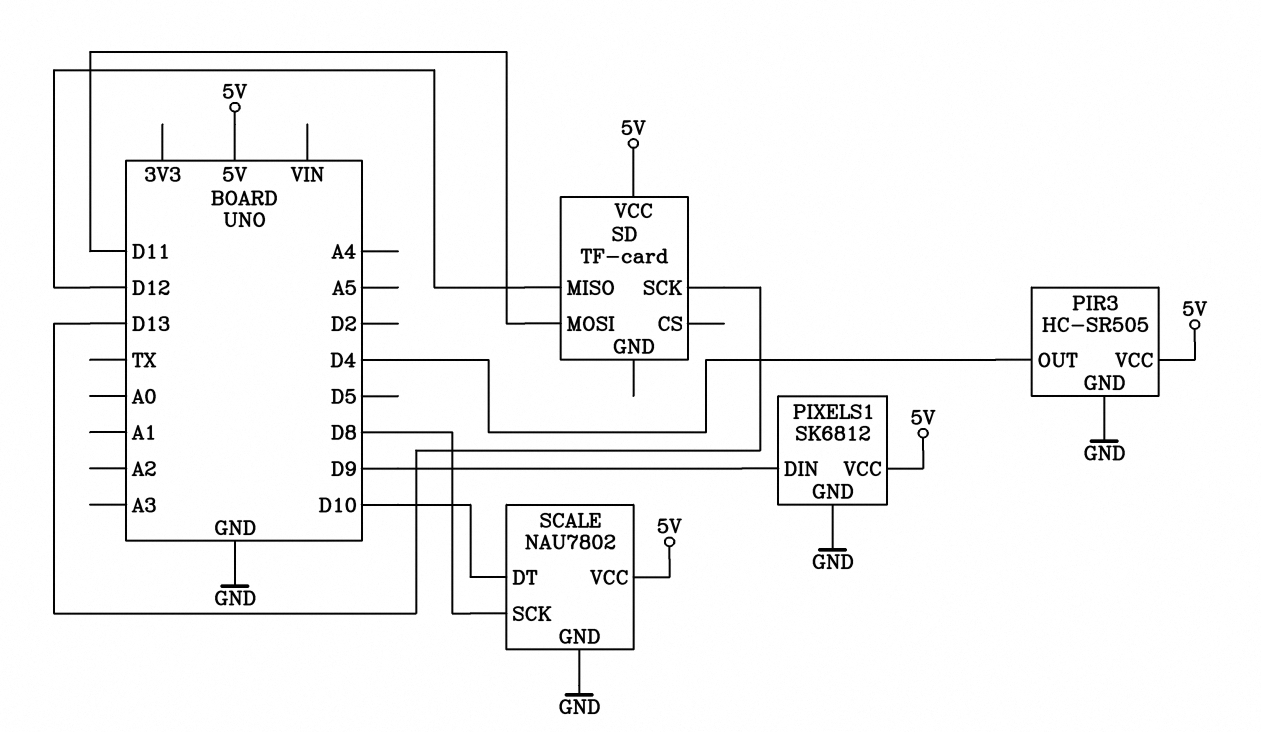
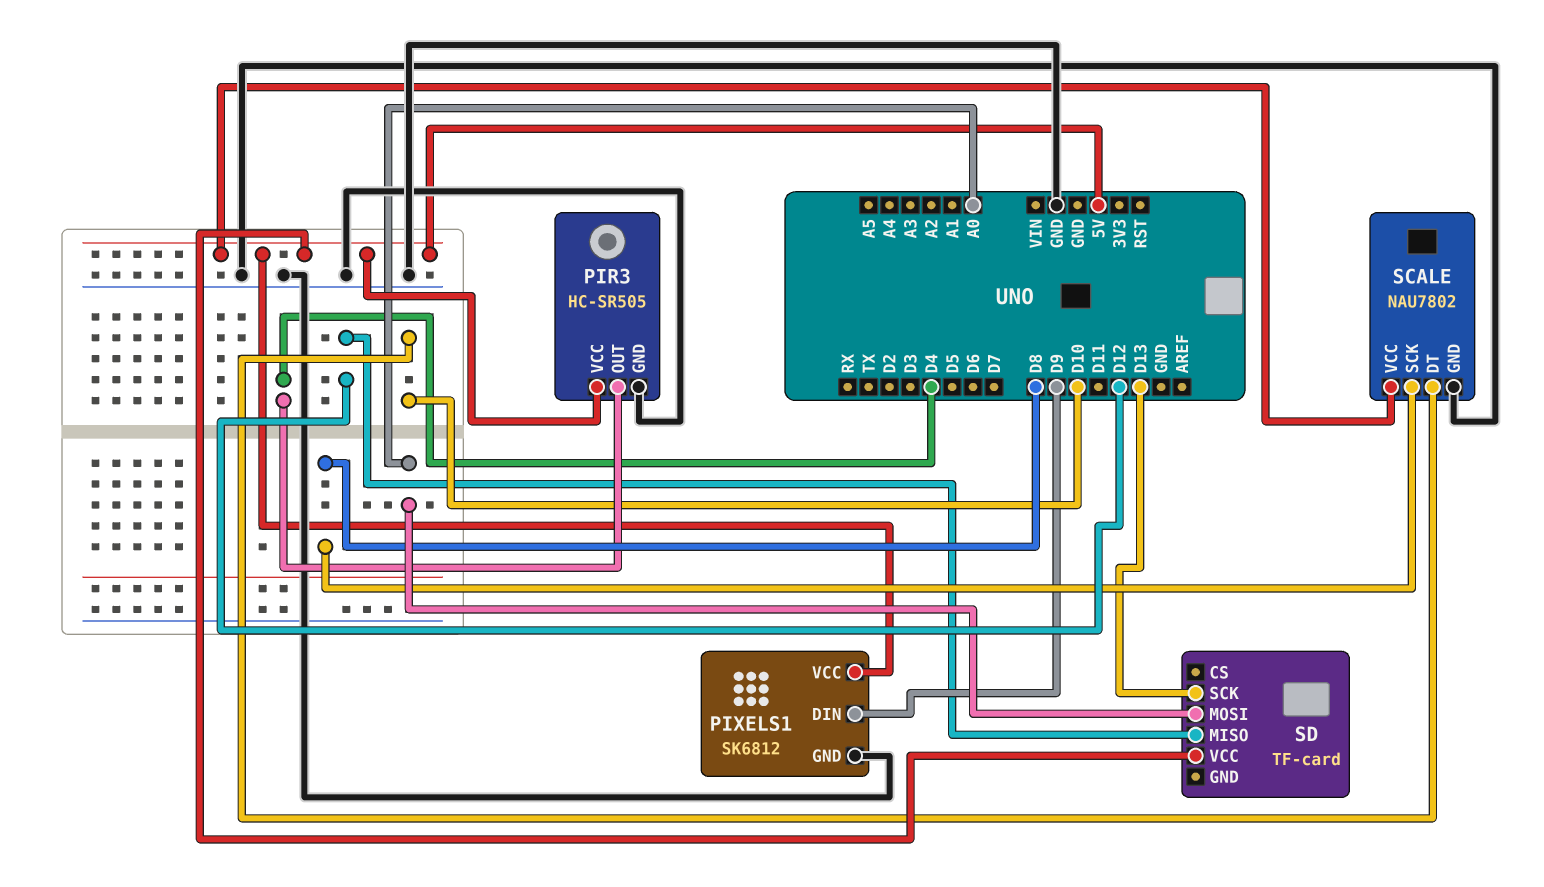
SD pin MOSI: D11 -> A0

